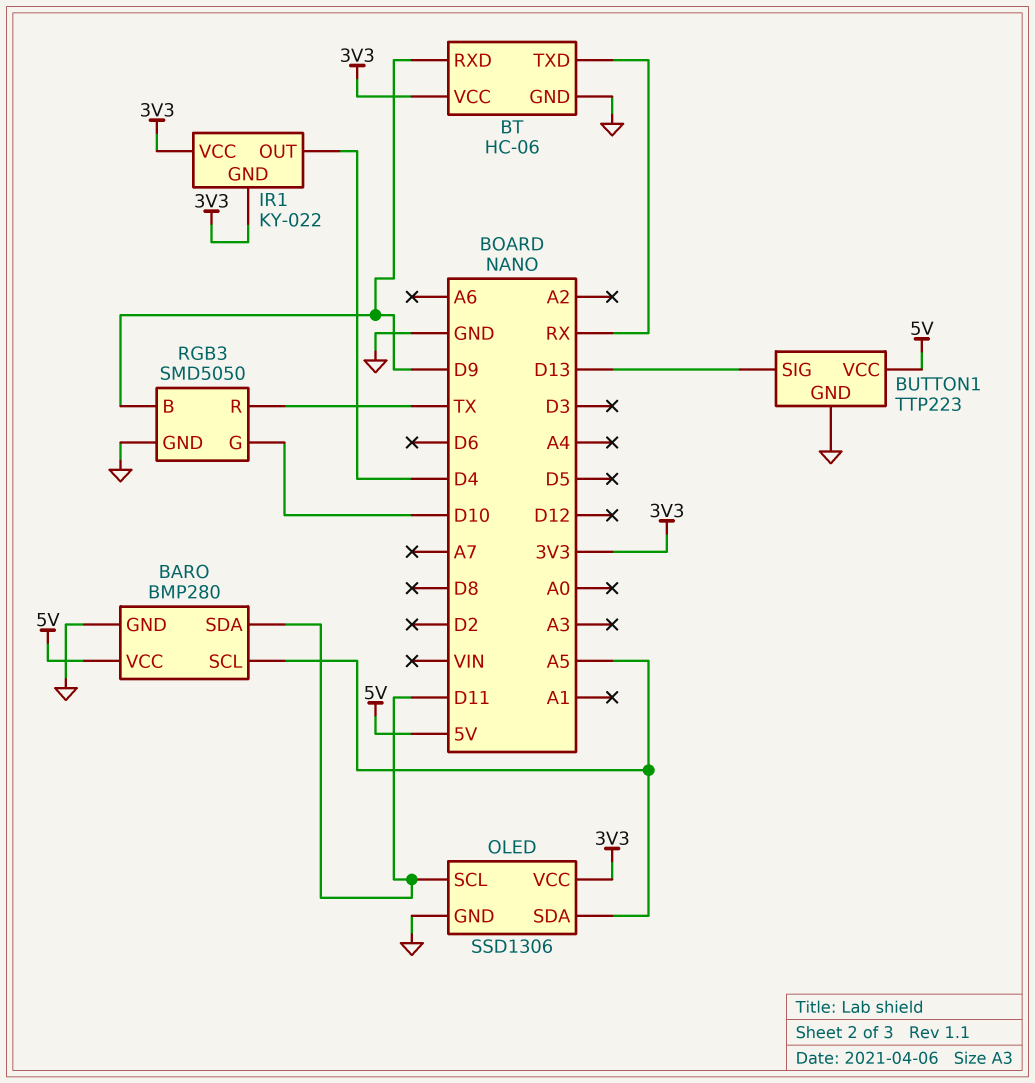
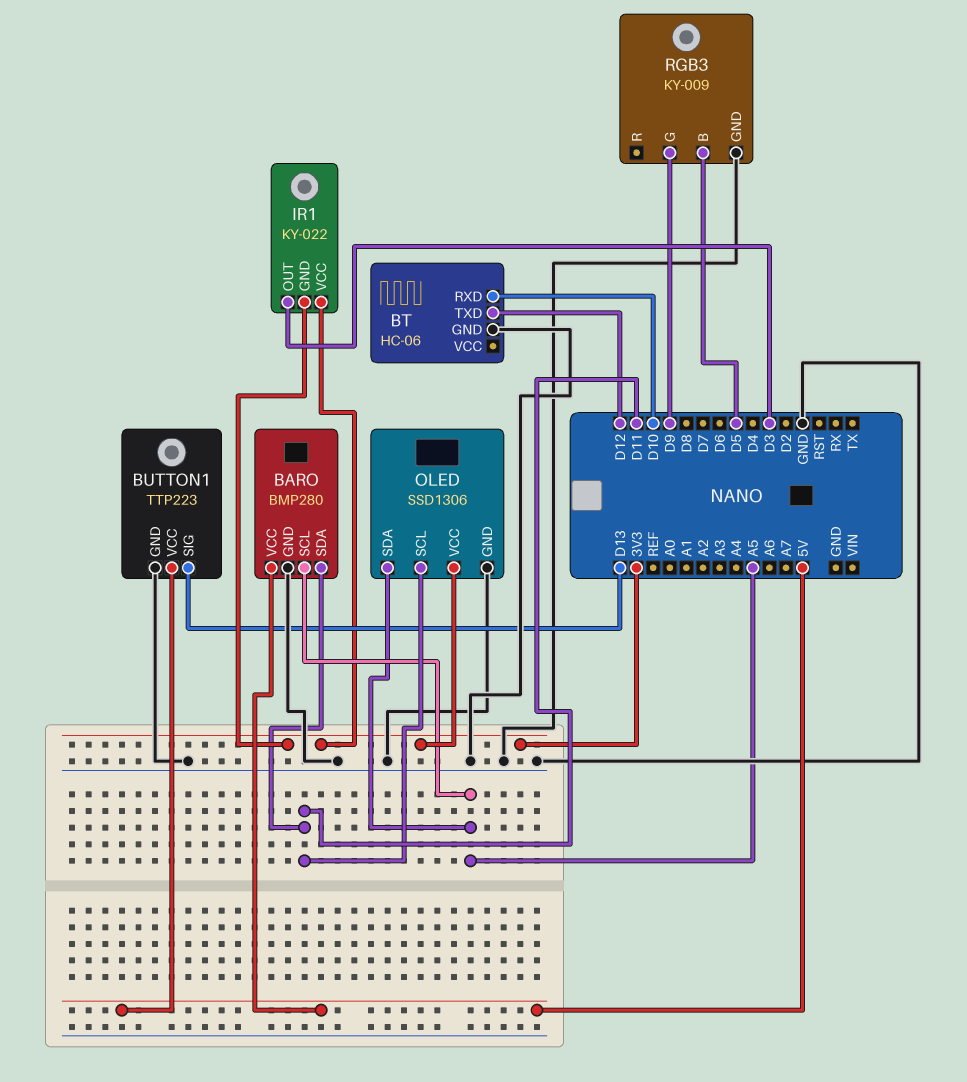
BT pin RXD: D9 -> D10
BT pin TXD: RX -> D12
BT pin VCC: 3V3 -> none
IR1 pin OUT: D4 -> D3
RGB3: SMD5050 -> KY-009
RGB3 pin B: D9 -> D5
RGB3 pin G: D10 -> D9
RGB3 pin R: TX -> none

